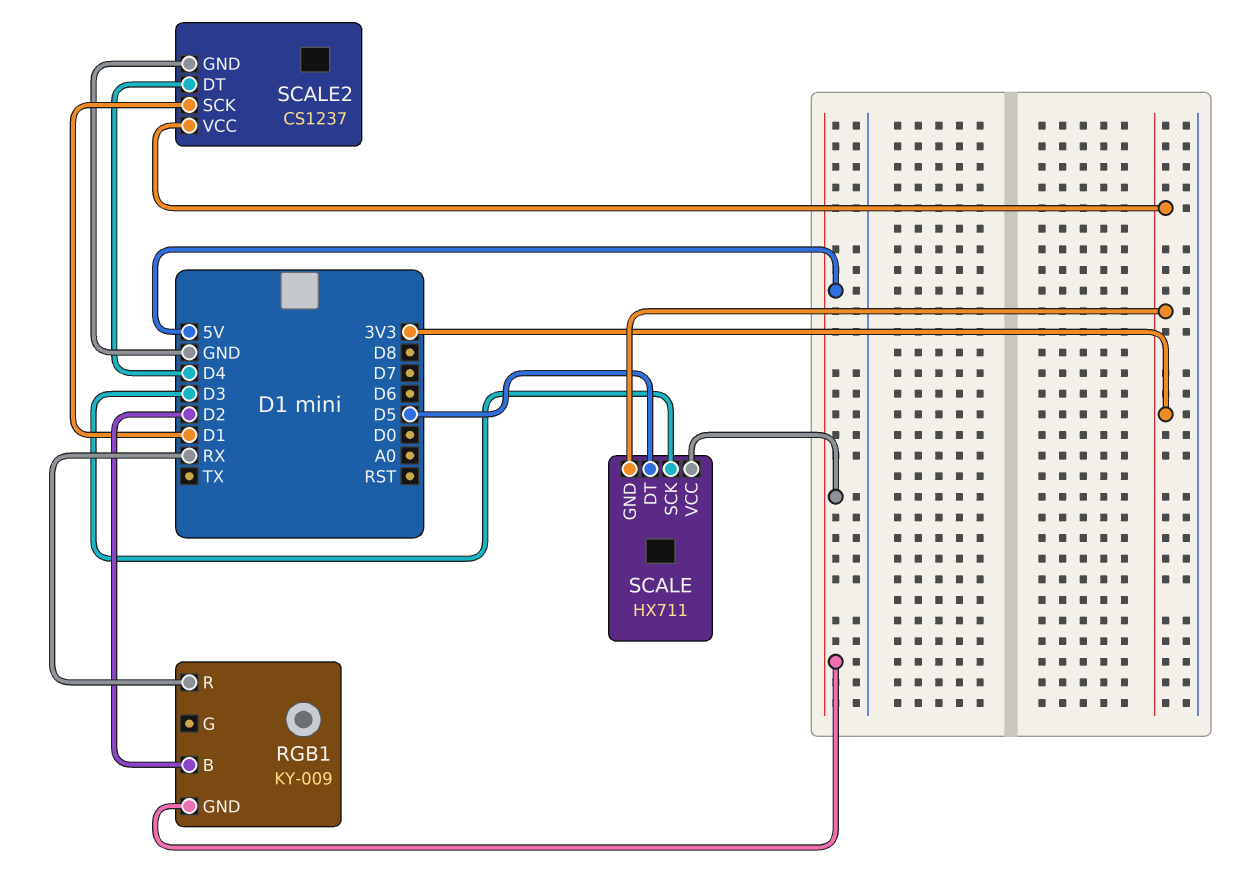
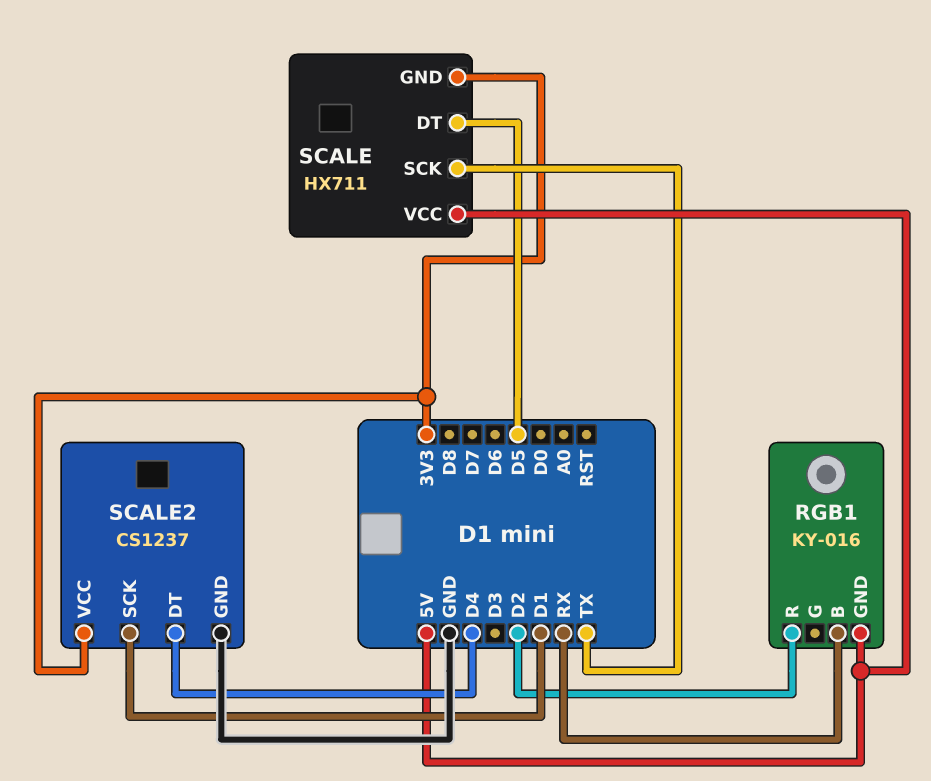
RGB1: KY-009 -> KY-016
RGB1 pin B: D2 -> RX
RGB1 pin R: RX -> D2
SCALE pin SCK: D3 -> TX

